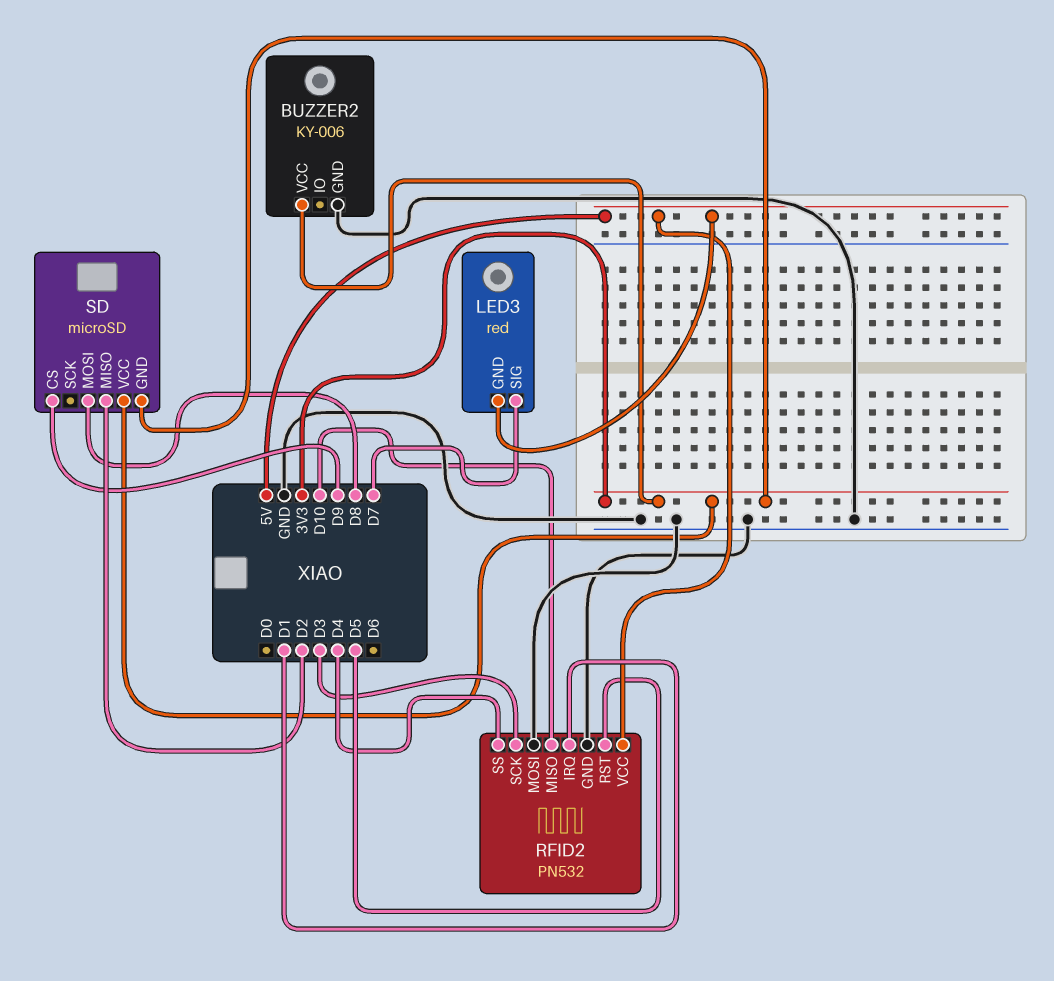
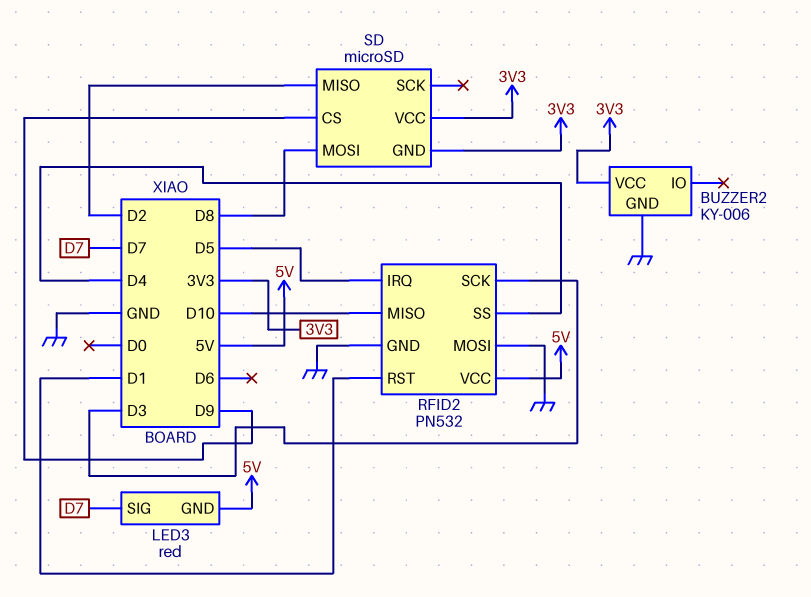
RFID2 pin IRQ: D1 -> D5
RFID2 pin RST: D5 -> D1

